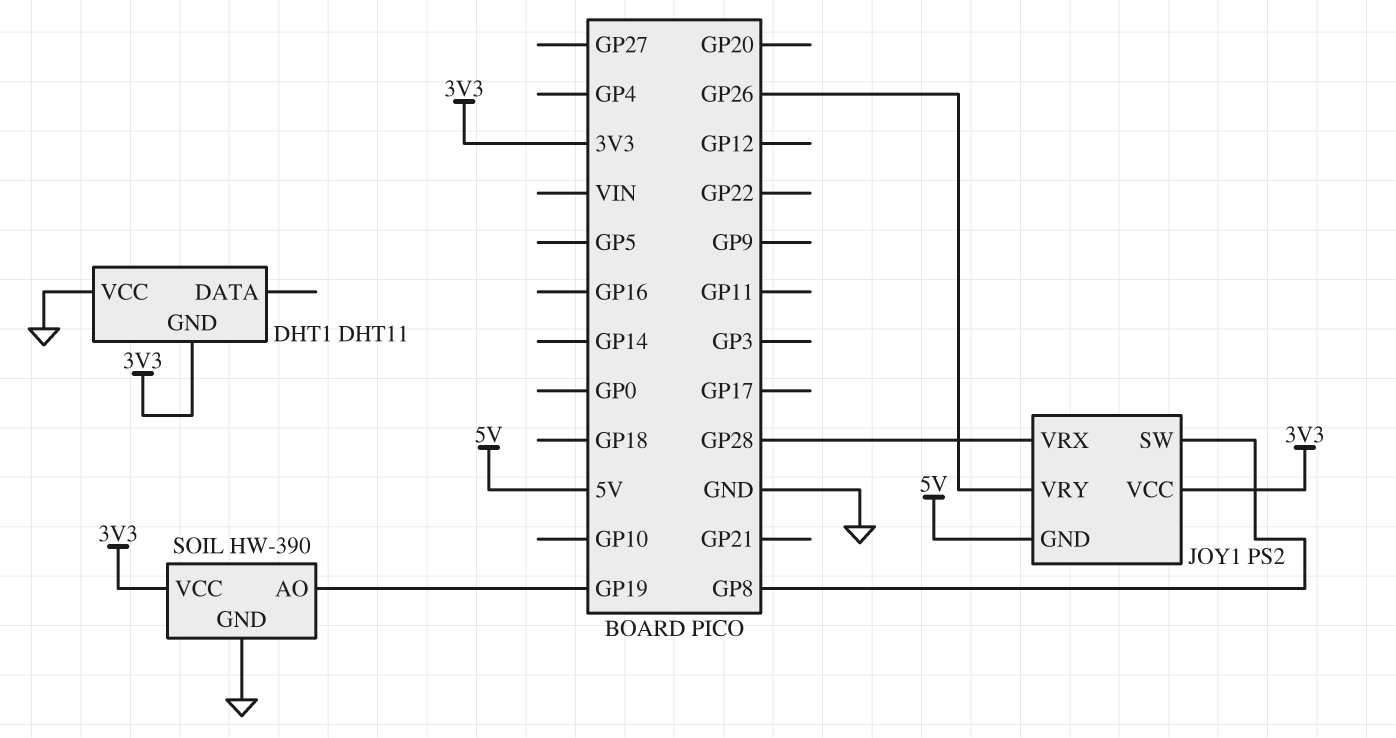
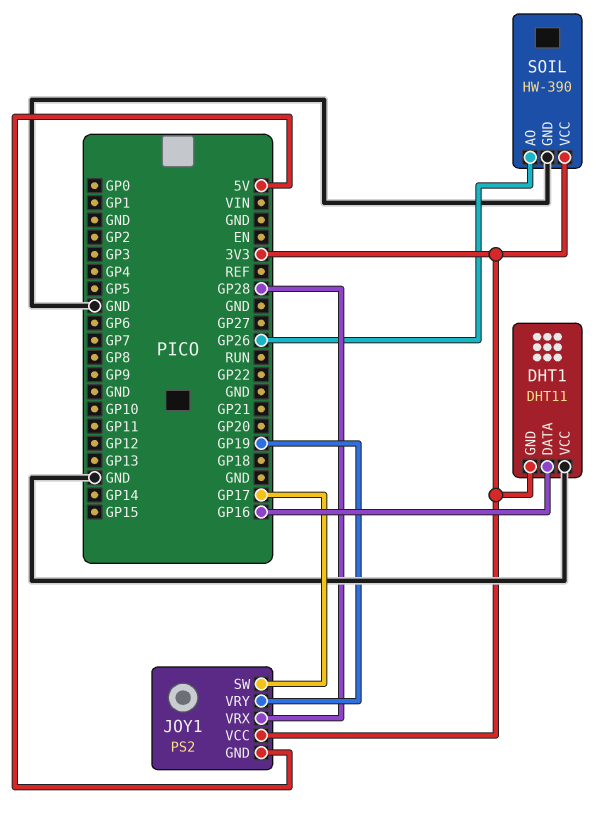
DHT1 pin DATA: none -> GP16
JOY1 pin SW: GP8 -> GP17
JOY1 pin VRY: GP26 -> GP19
SOIL pin AO: GP19 -> GP26

